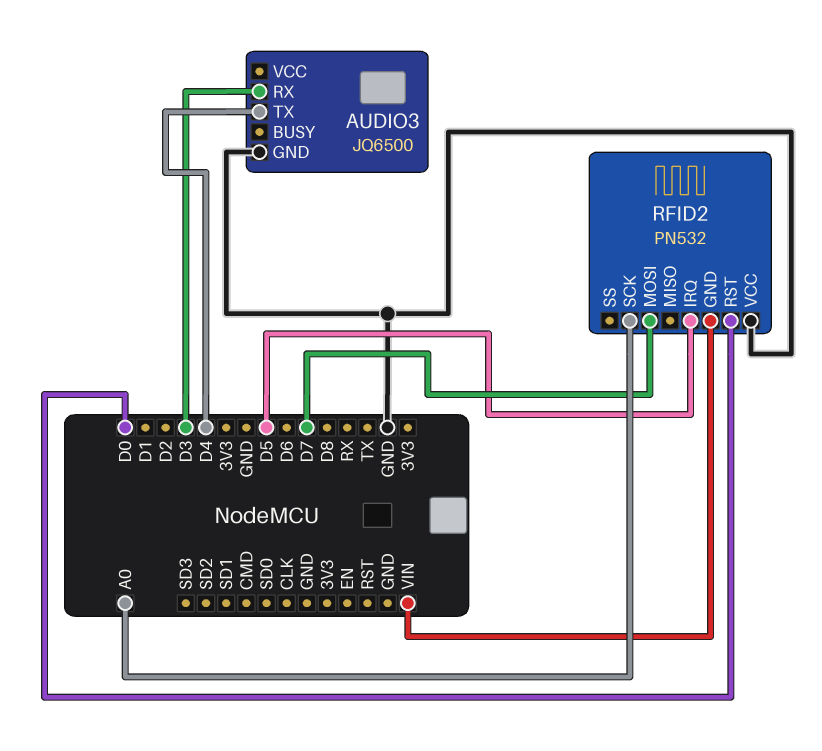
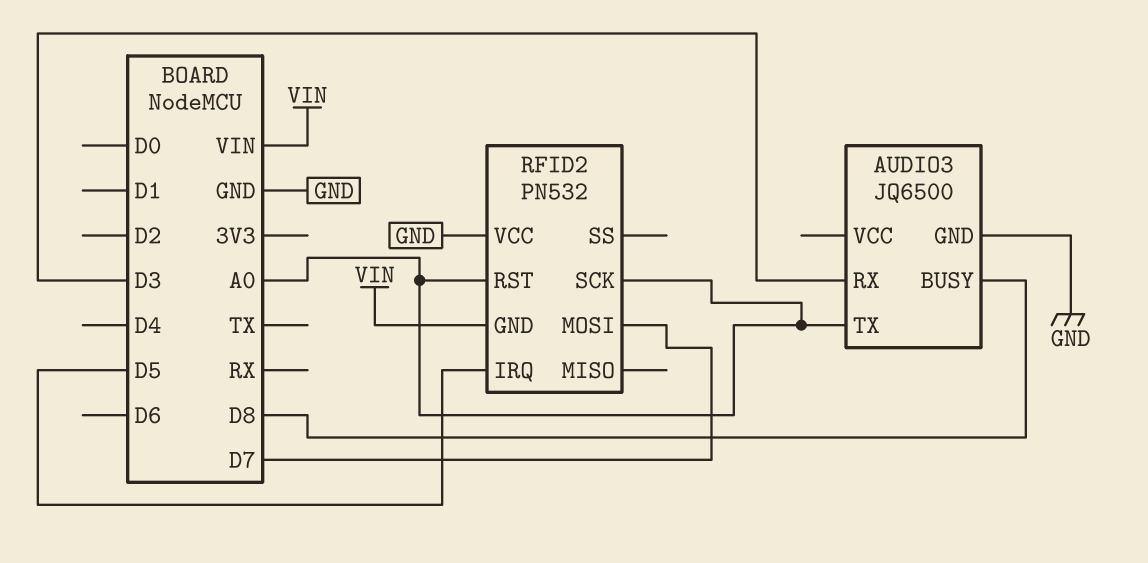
AUDIO3 pin BUSY: none -> D8
AUDIO3 pin TX: D4 -> A0
RFID2 pin RST: D0 -> A0

